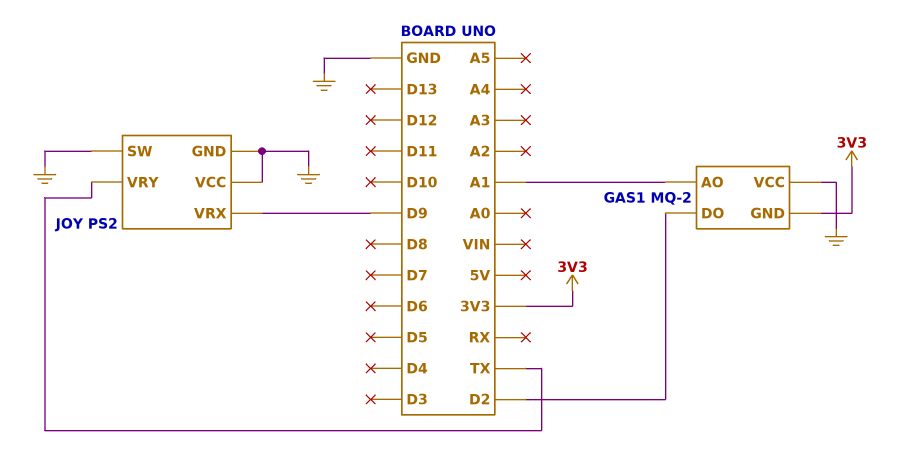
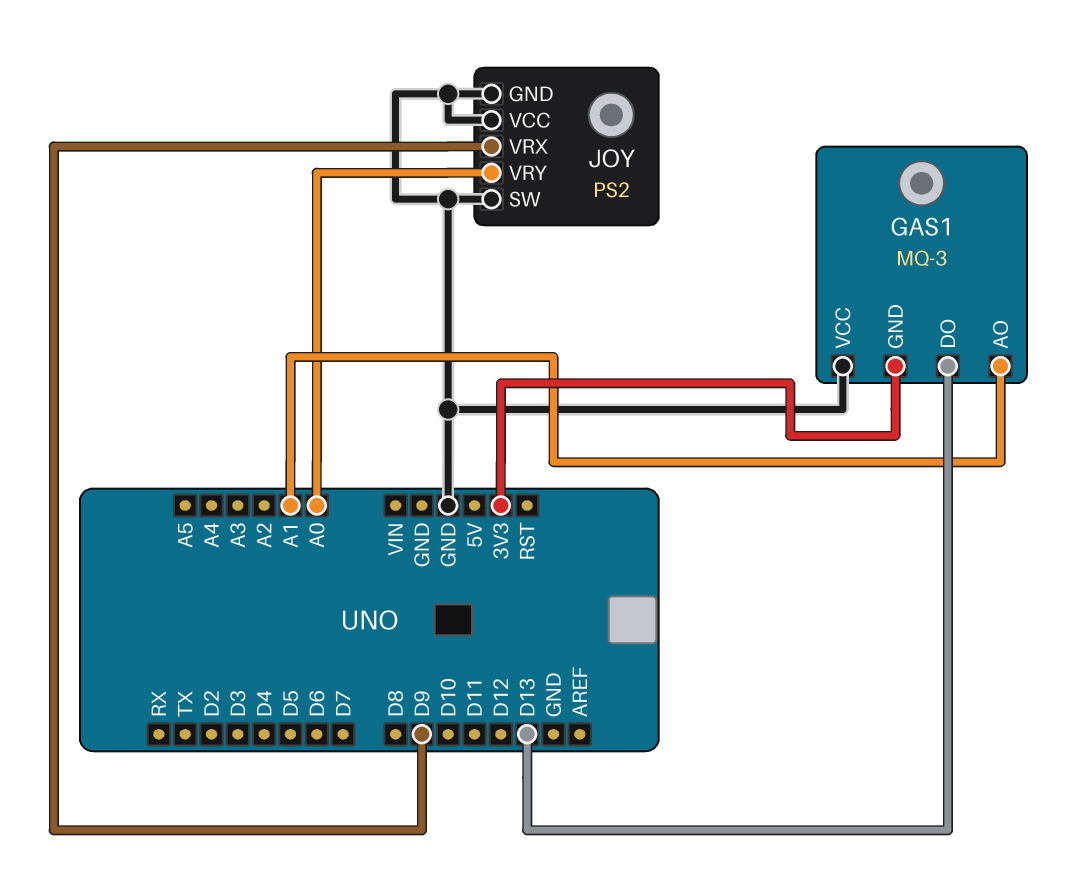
GAS1: MQ-2 -> MQ-3
GAS1 pin DO: D2 -> D13
JOY pin VRY: TX -> A0

